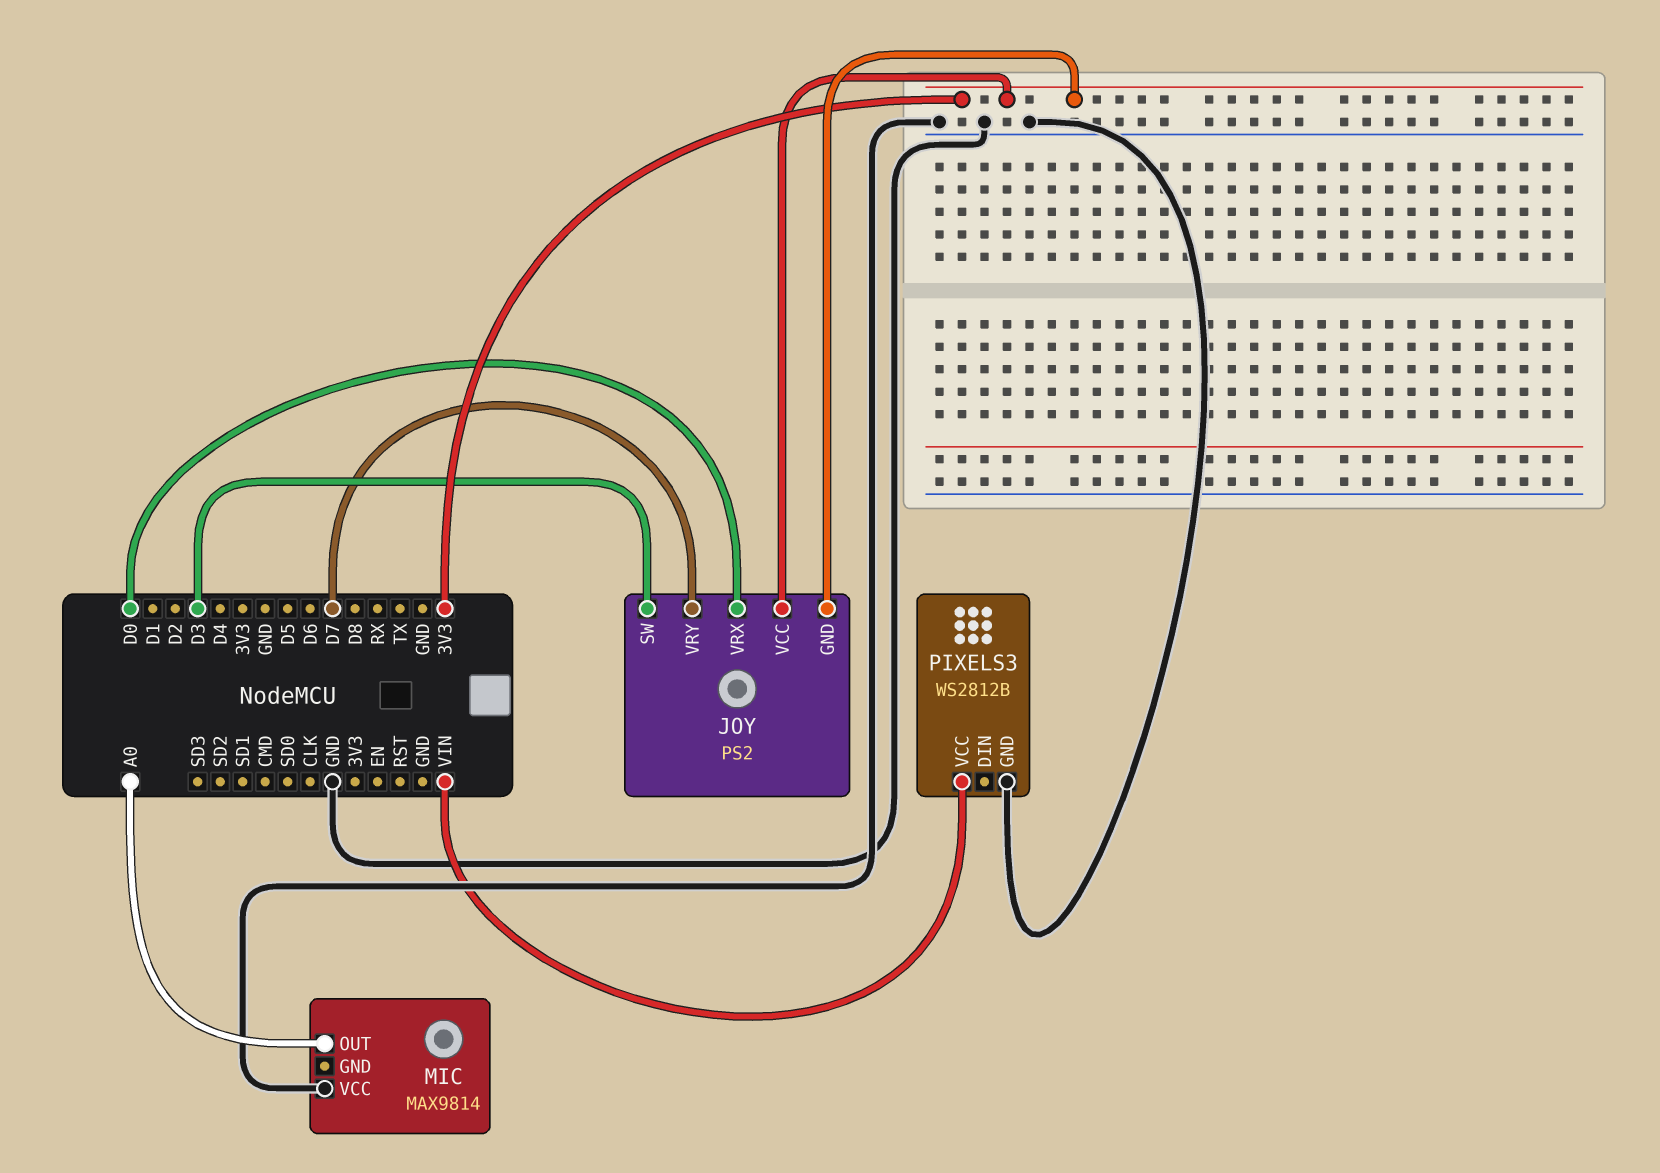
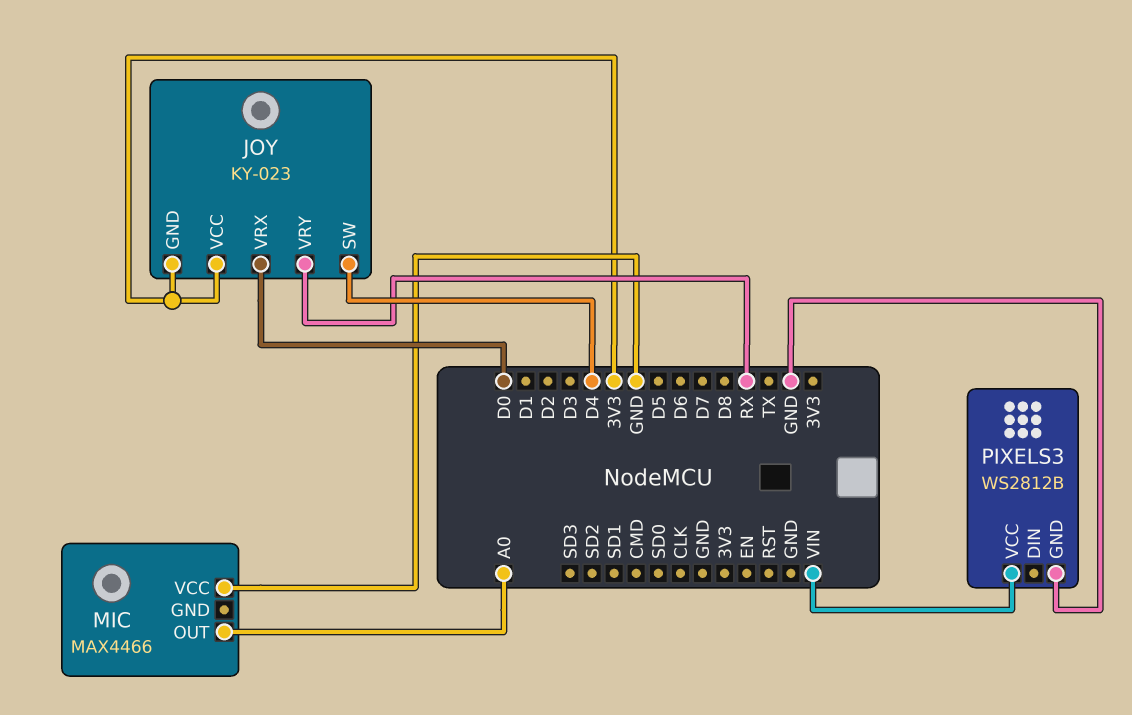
JOY: PS2 -> KY-023
JOY pin SW: D3 -> D4
JOY pin VRY: D7 -> RX
MIC: MAX9814 -> MAX4466

